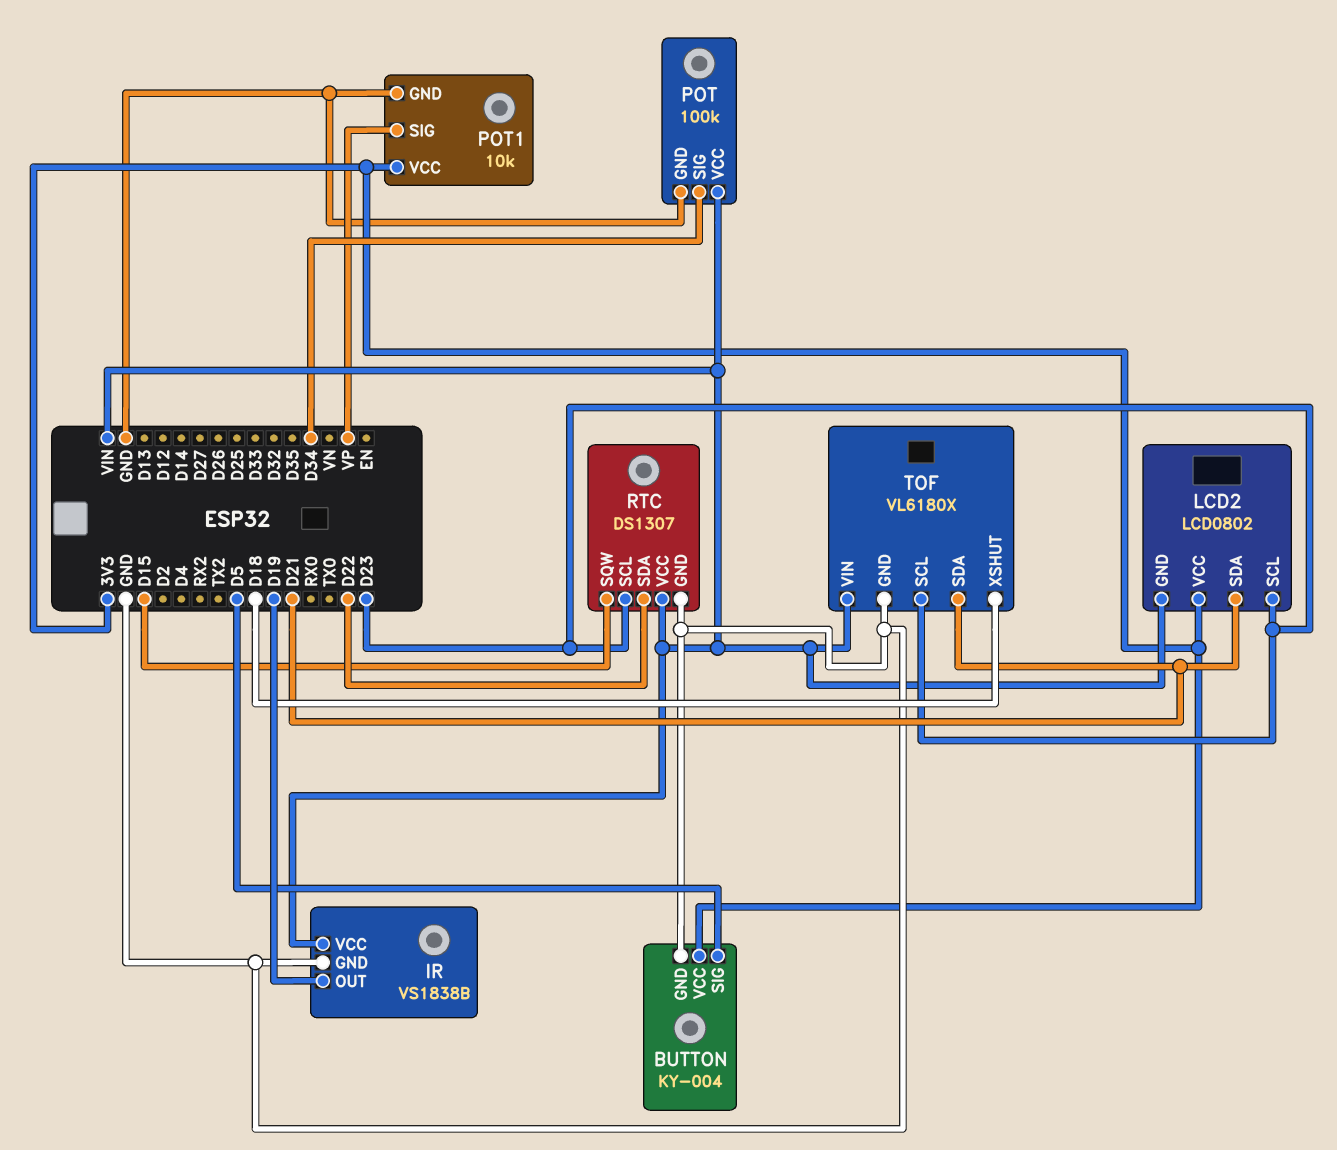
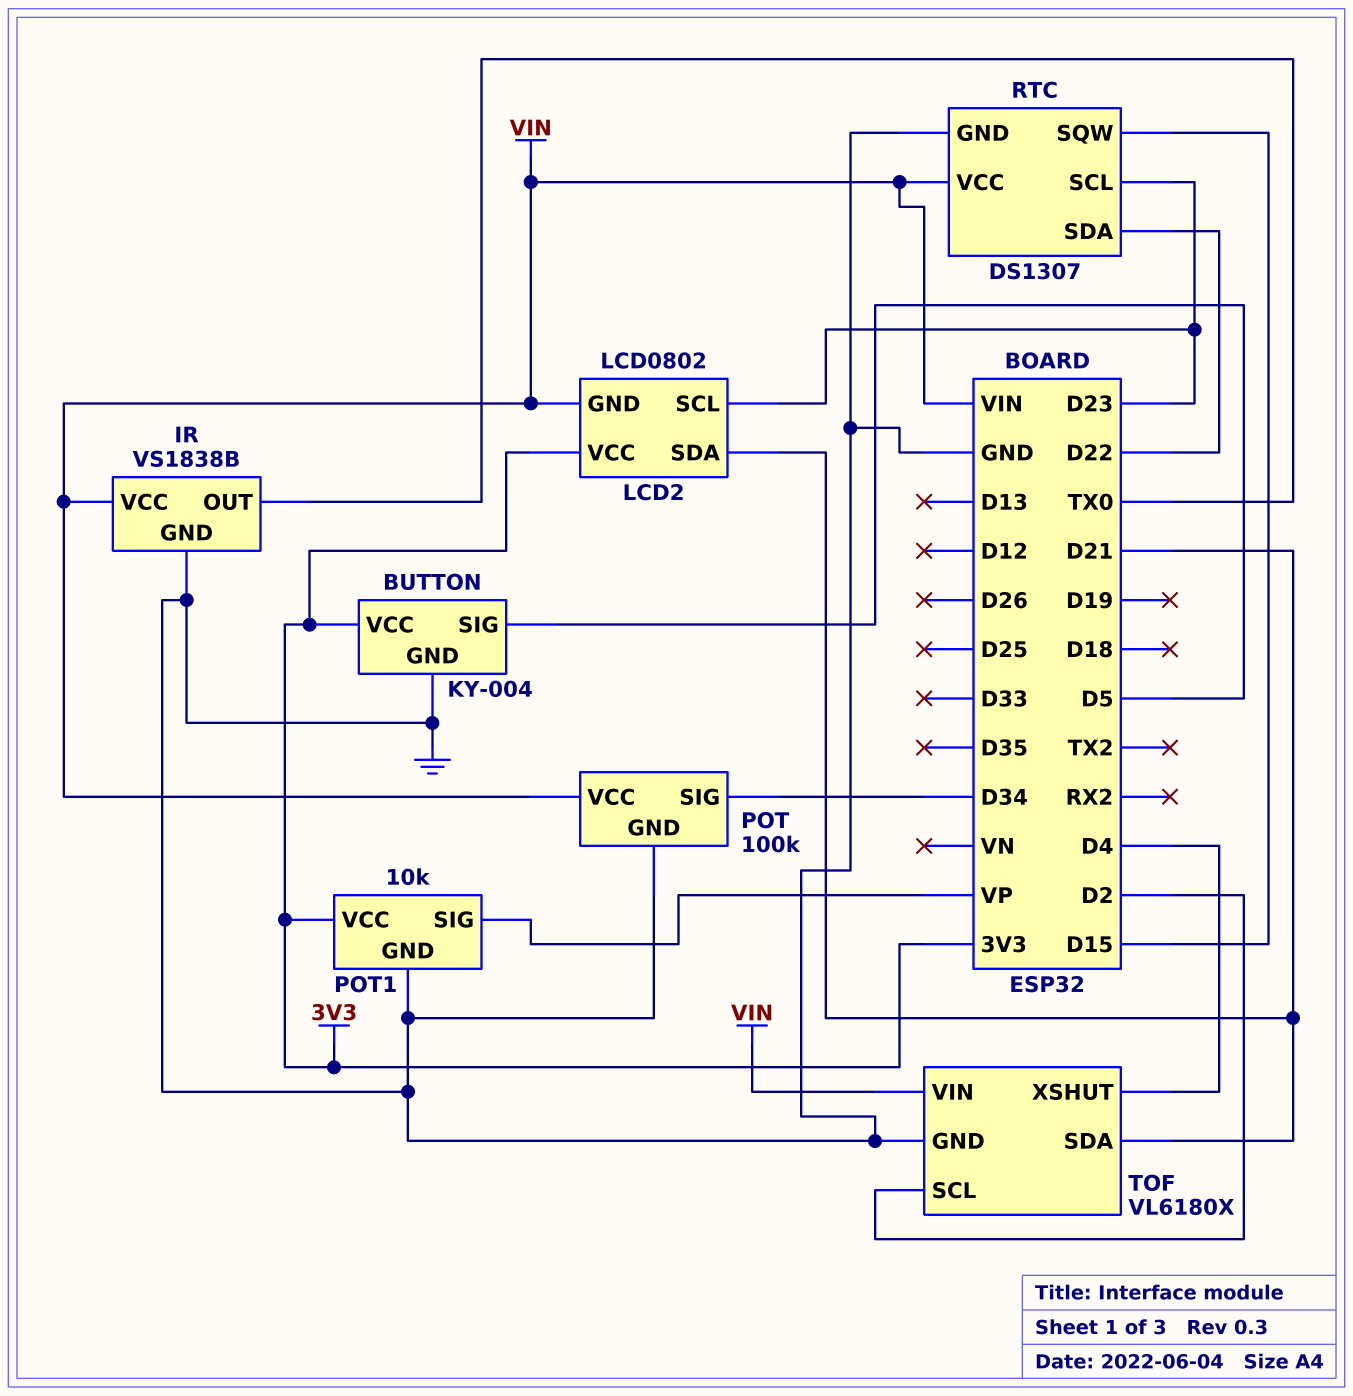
IR pin OUT: D19 -> TX0
TOF pin SCL: D23 -> D2
TOF pin XSHUT: D18 -> D4

